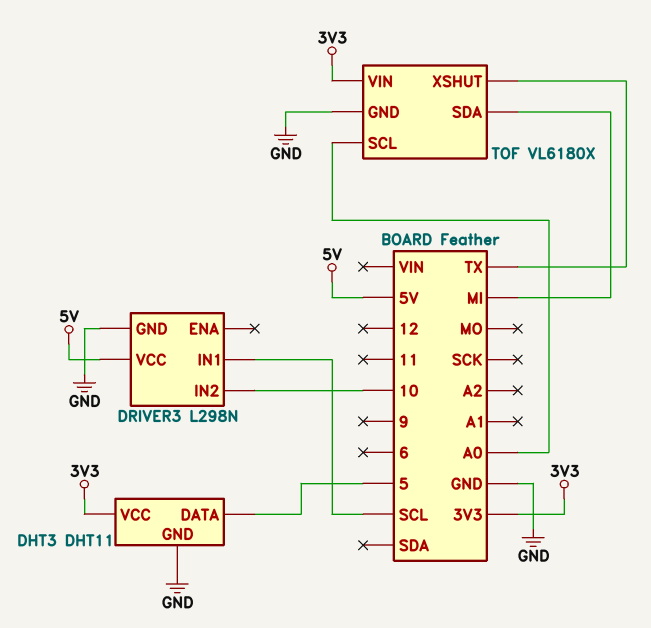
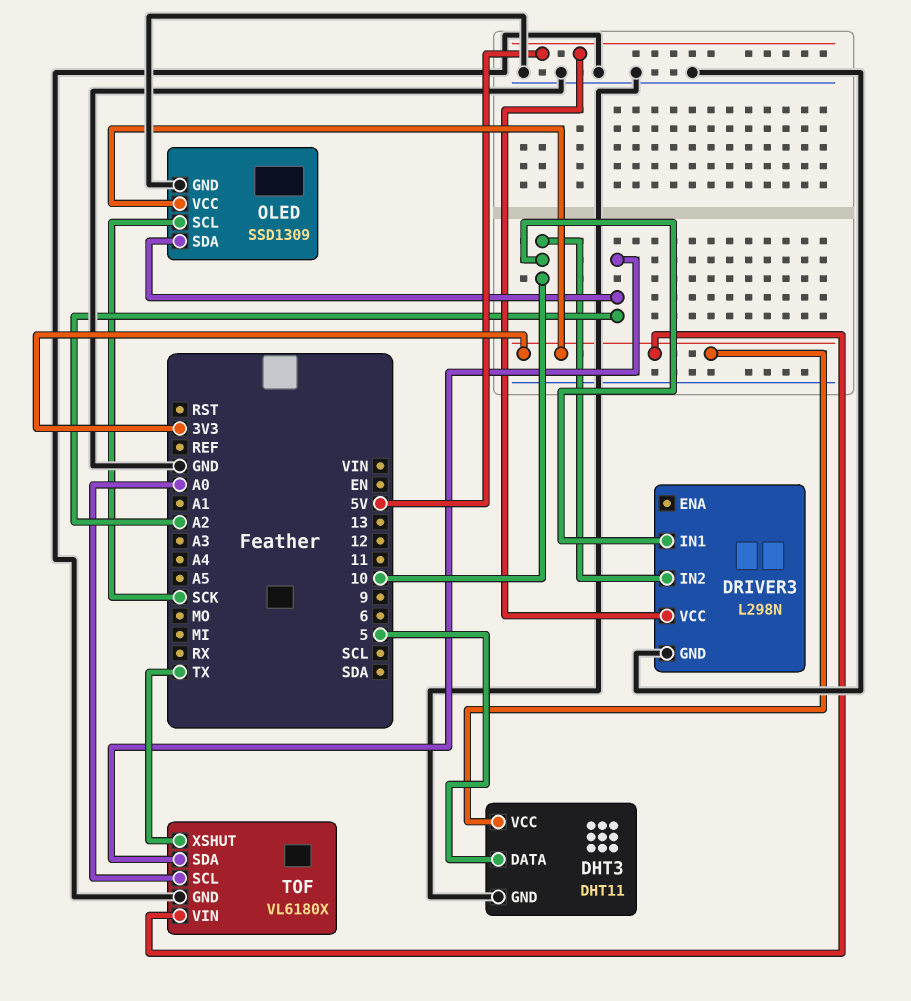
DRIVER3 pin IN1: SCL -> 10
OLED: none -> SSD1309
OLED pin GND: none -> GND
OLED pin SCL: none -> SCK
OLED pin SDA: none -> A2
OLED pin VCC: none -> 3V3
TOF pin SDA: MI -> A2

